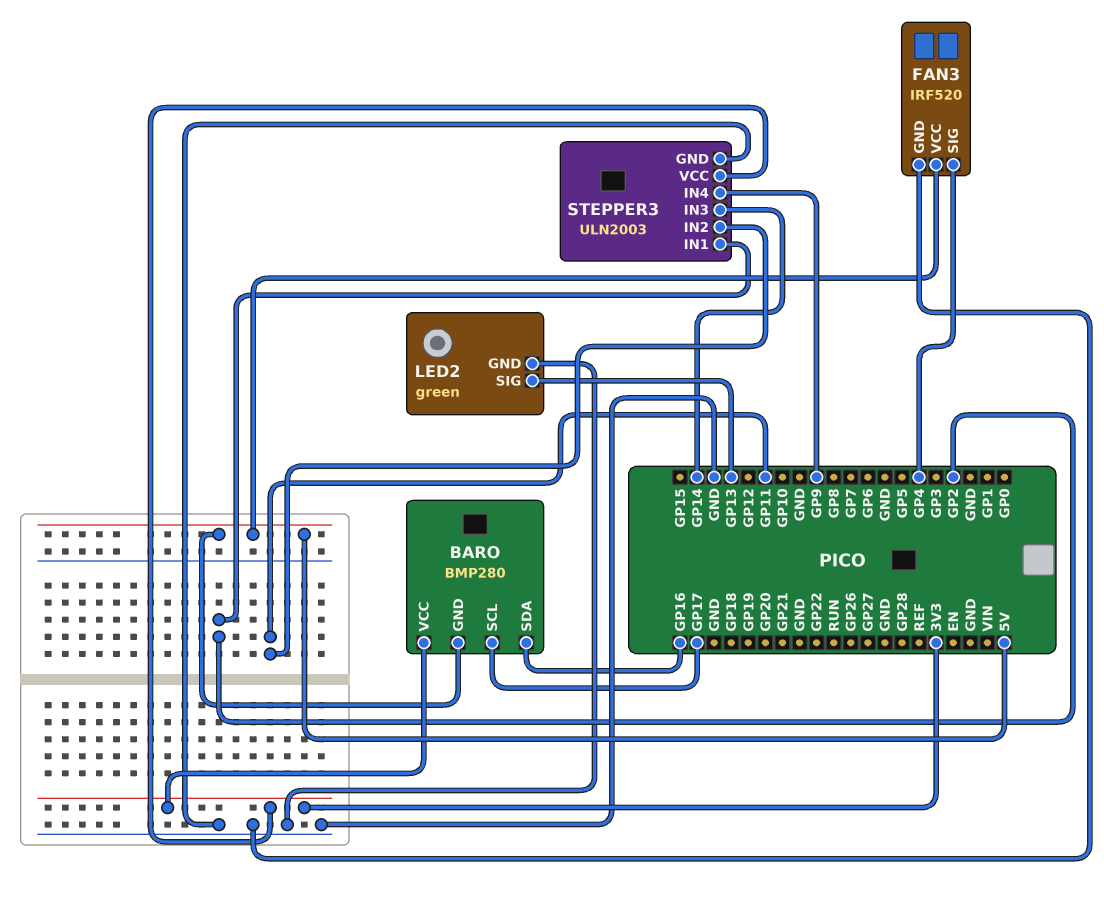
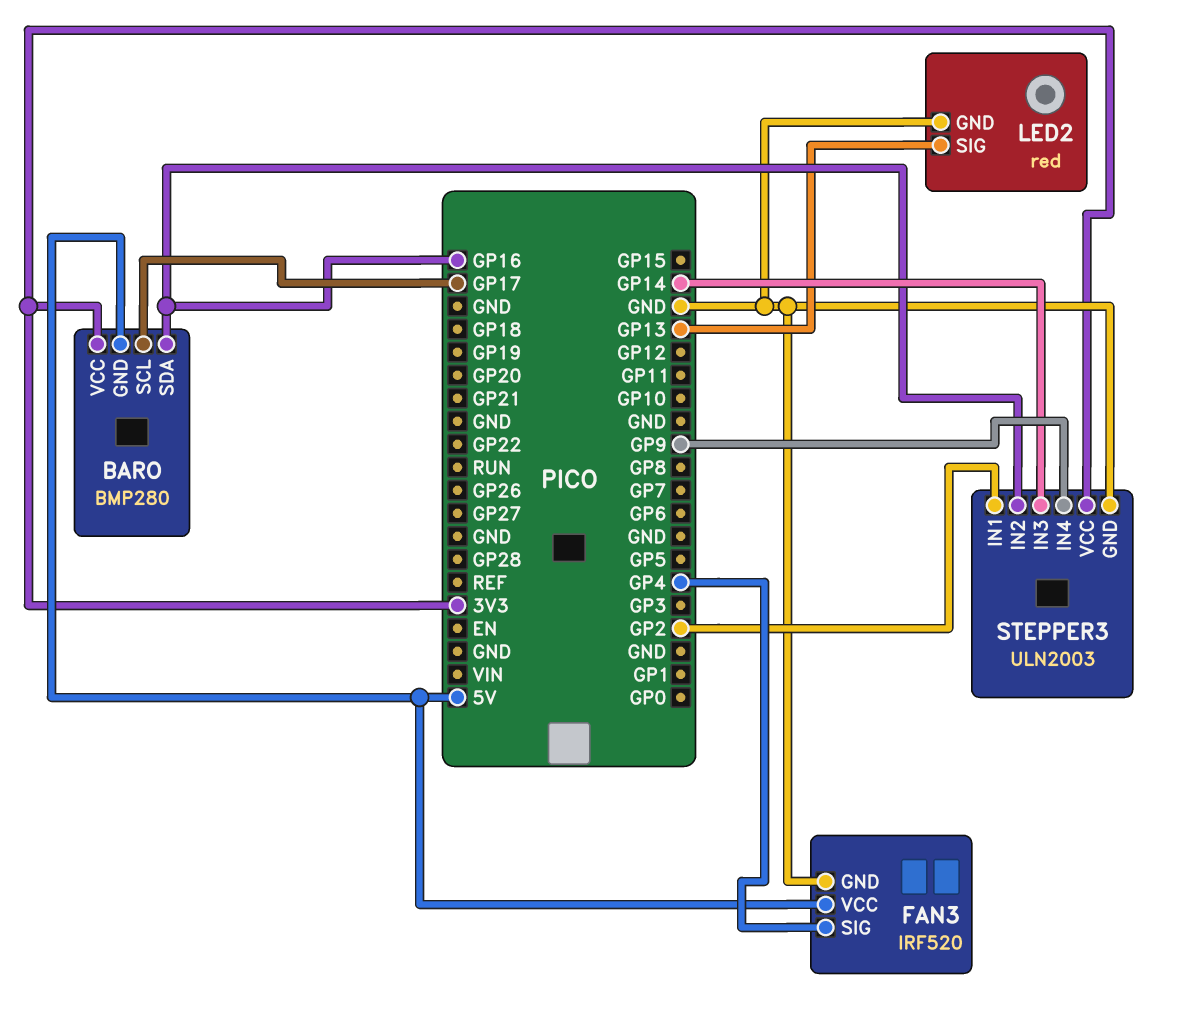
LED2: green -> red
STEPPER3 pin IN2: GP11 -> GP16

